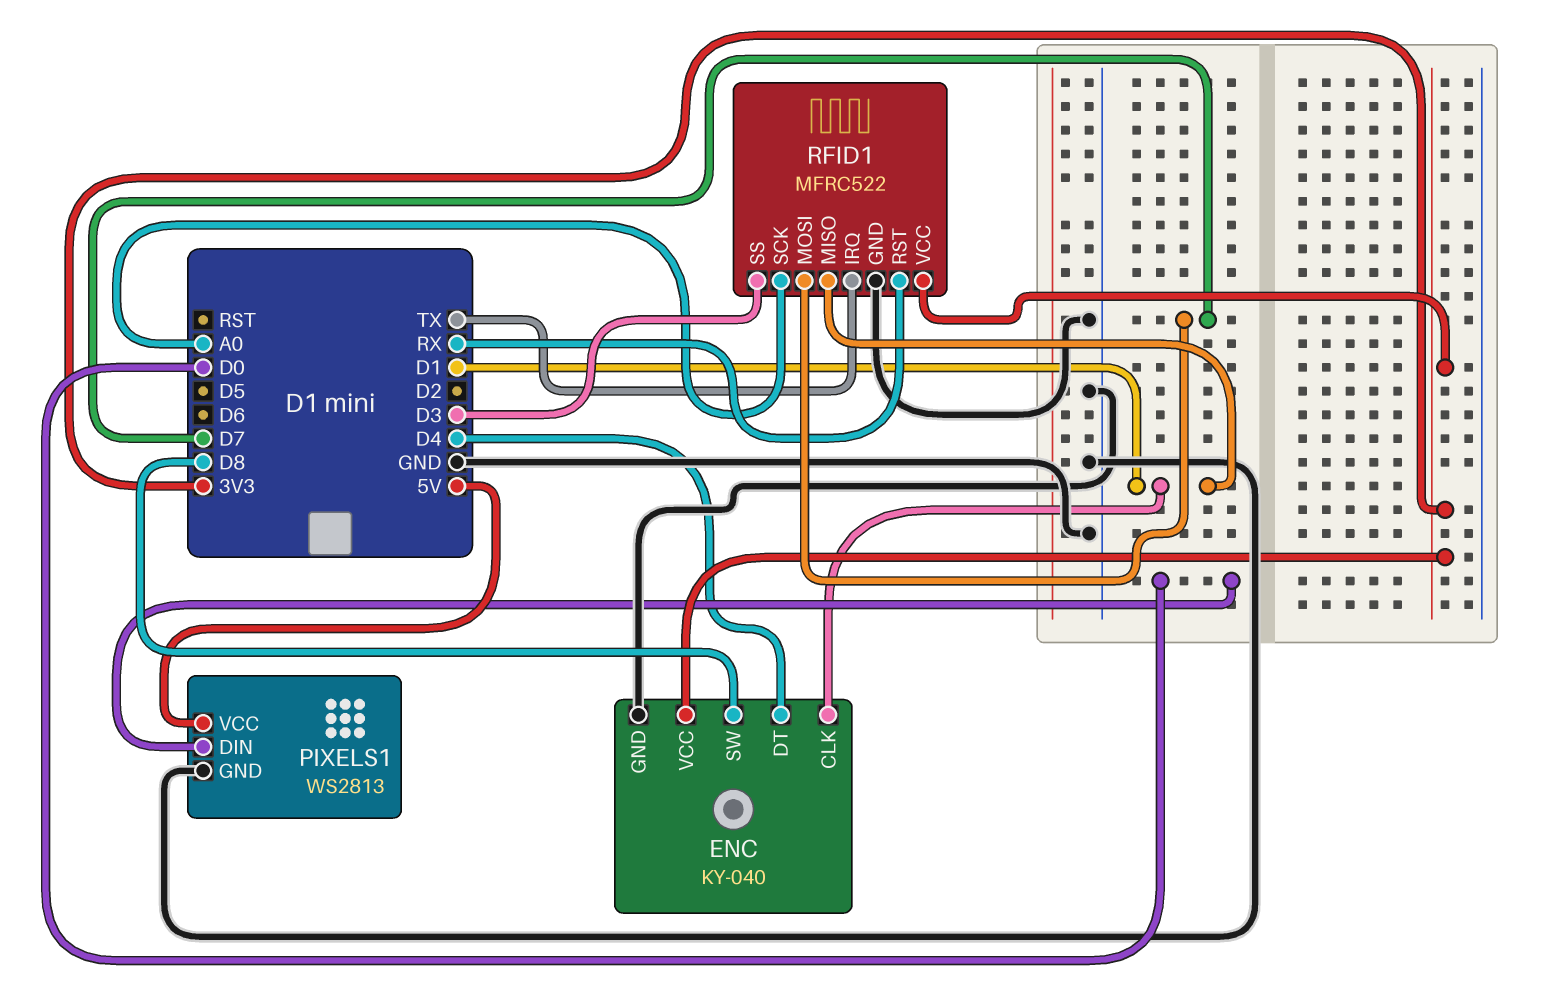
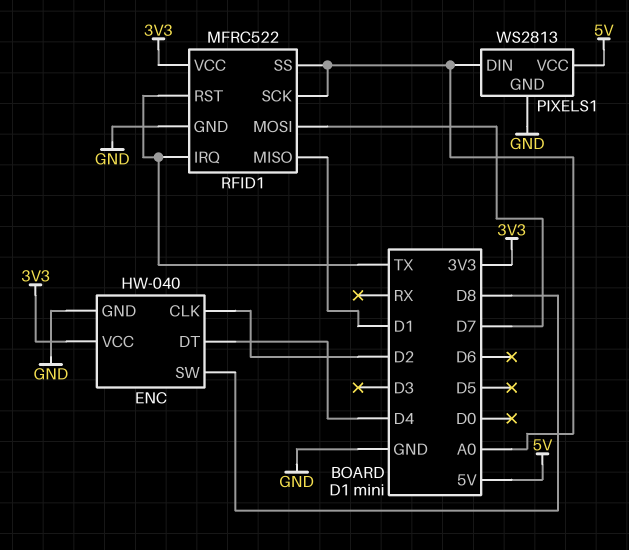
ENC: KY-040 -> HW-040
ENC pin CLK: D1 -> D2
PIXELS1 pin DIN: D0 -> A0
RFID1 pin RST: RX -> TX
RFID1 pin SS: D3 -> A0

